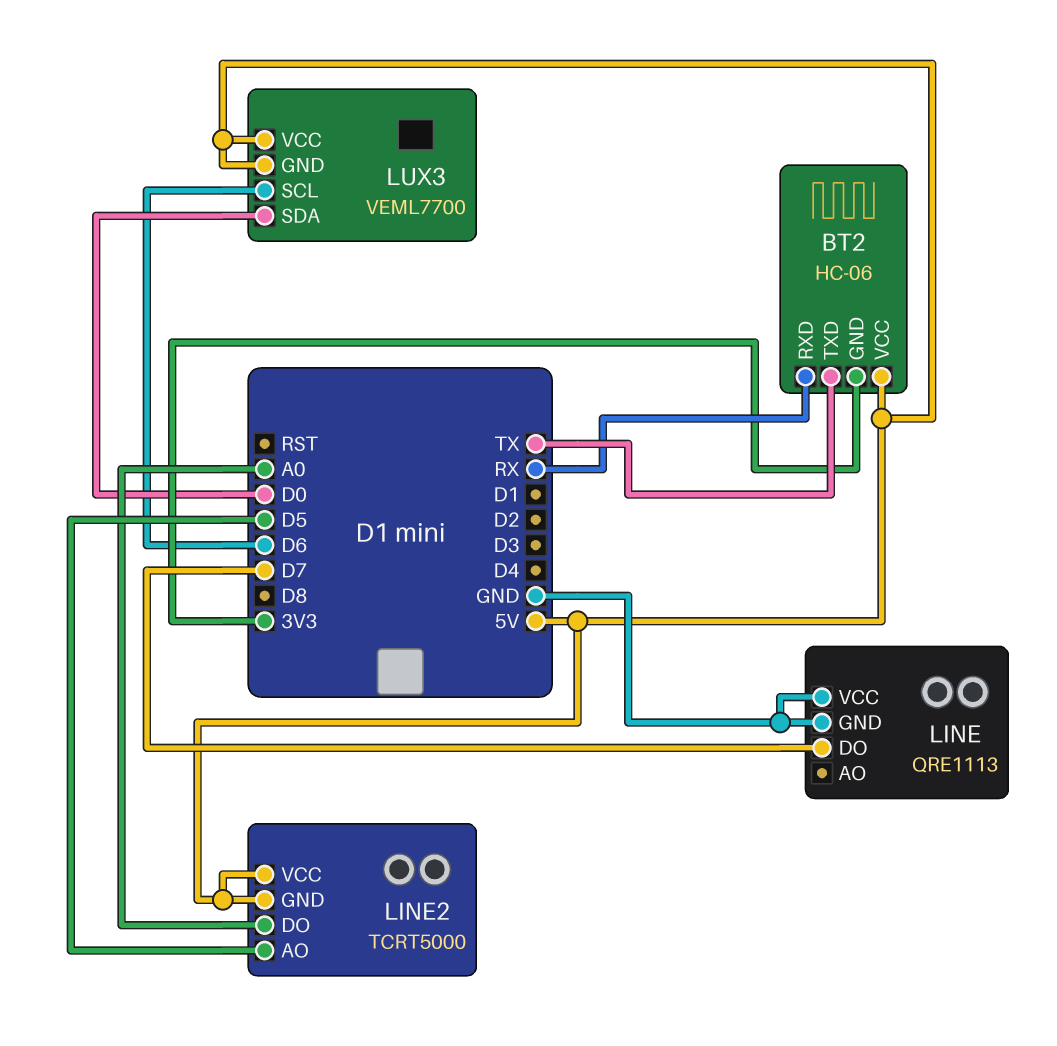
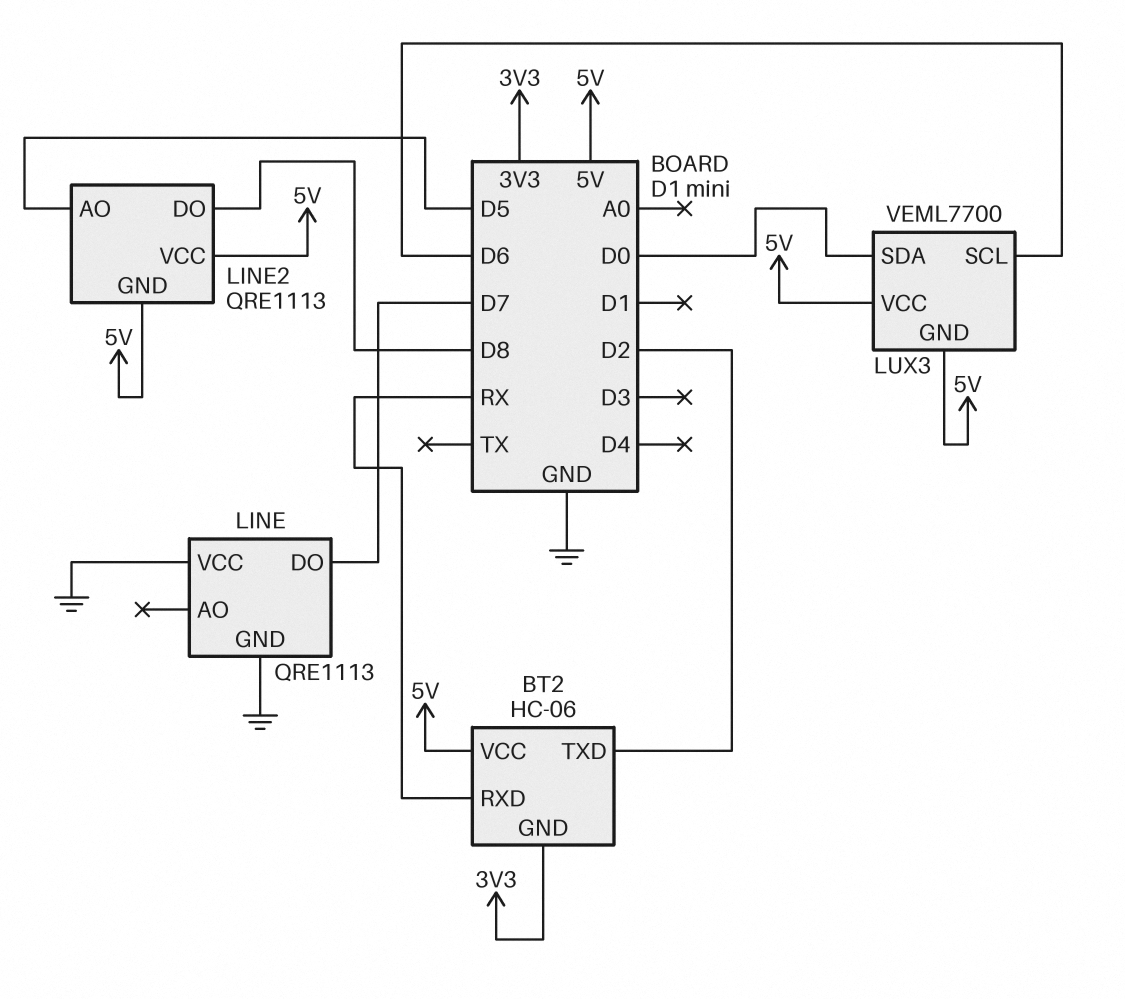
BT2 pin TXD: TX -> D2
LINE2: TCRT5000 -> QRE1113
LINE2 pin DO: A0 -> D8

